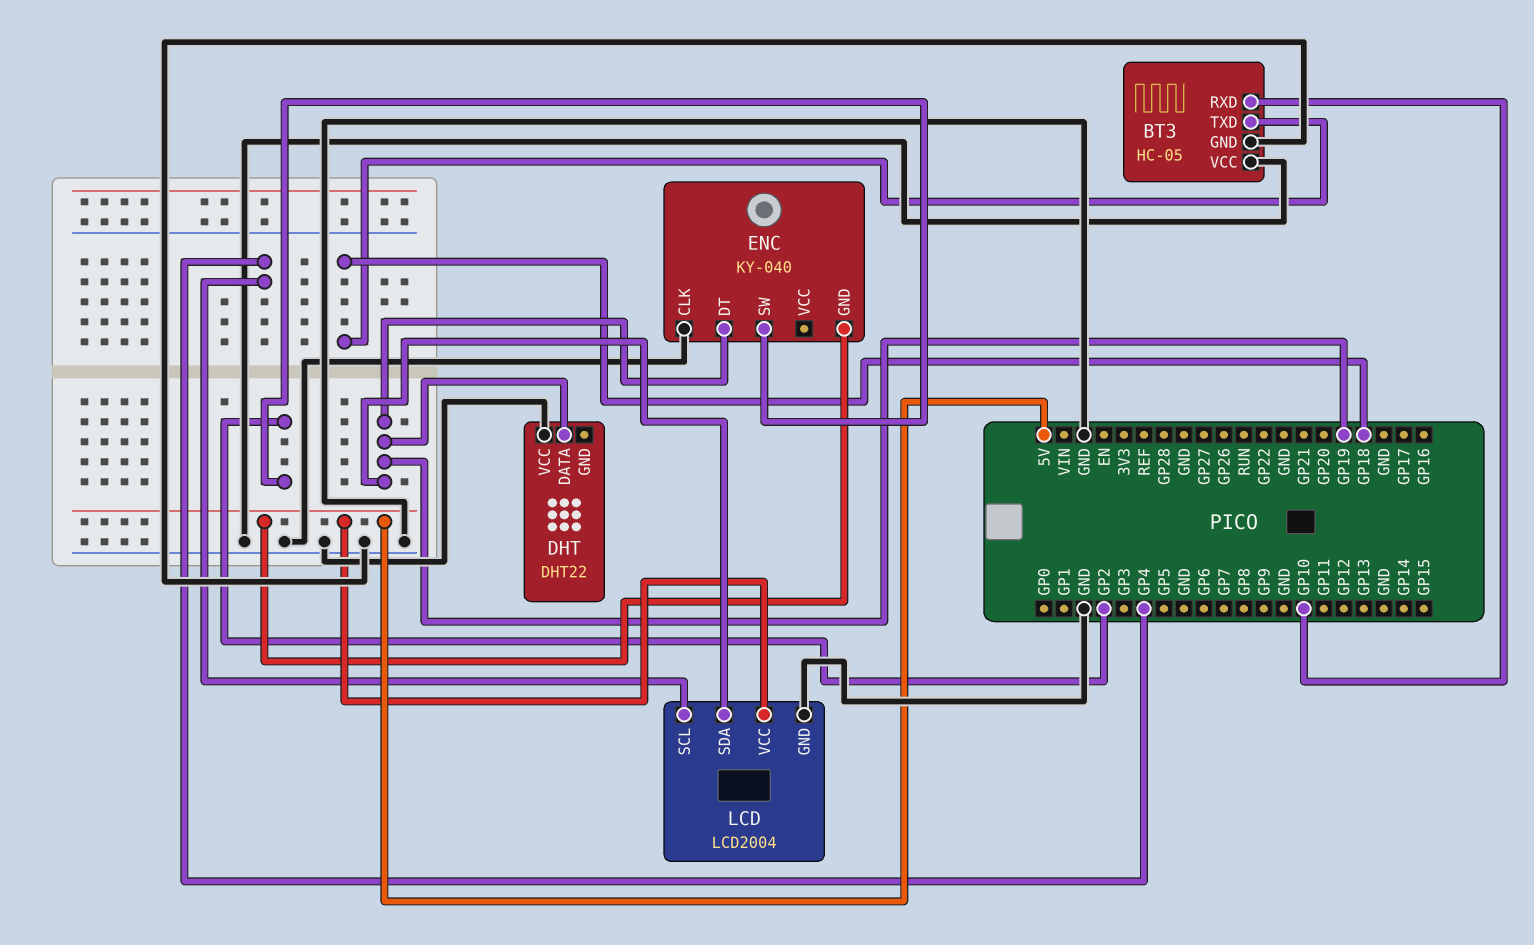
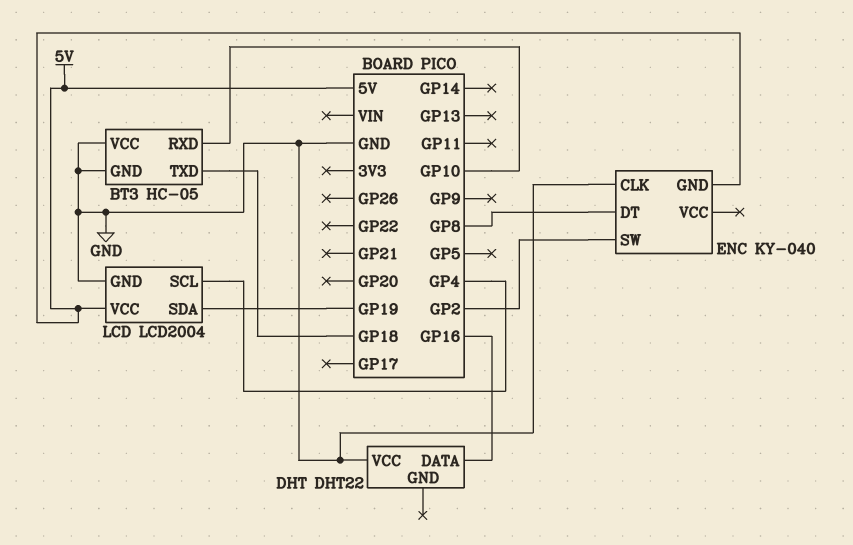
DHT pin DATA: GP19 -> GP16
ENC pin DT: GP19 -> GP8

